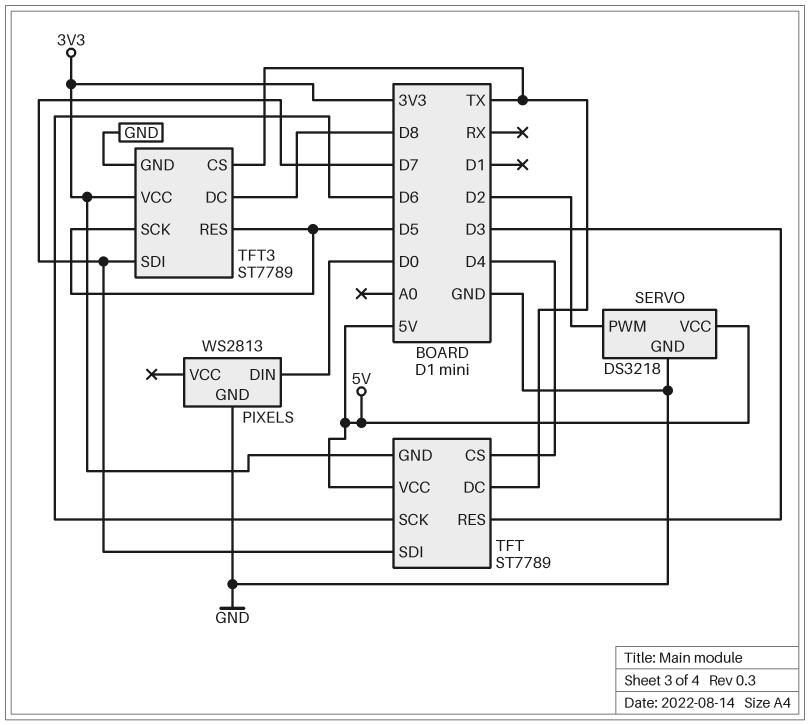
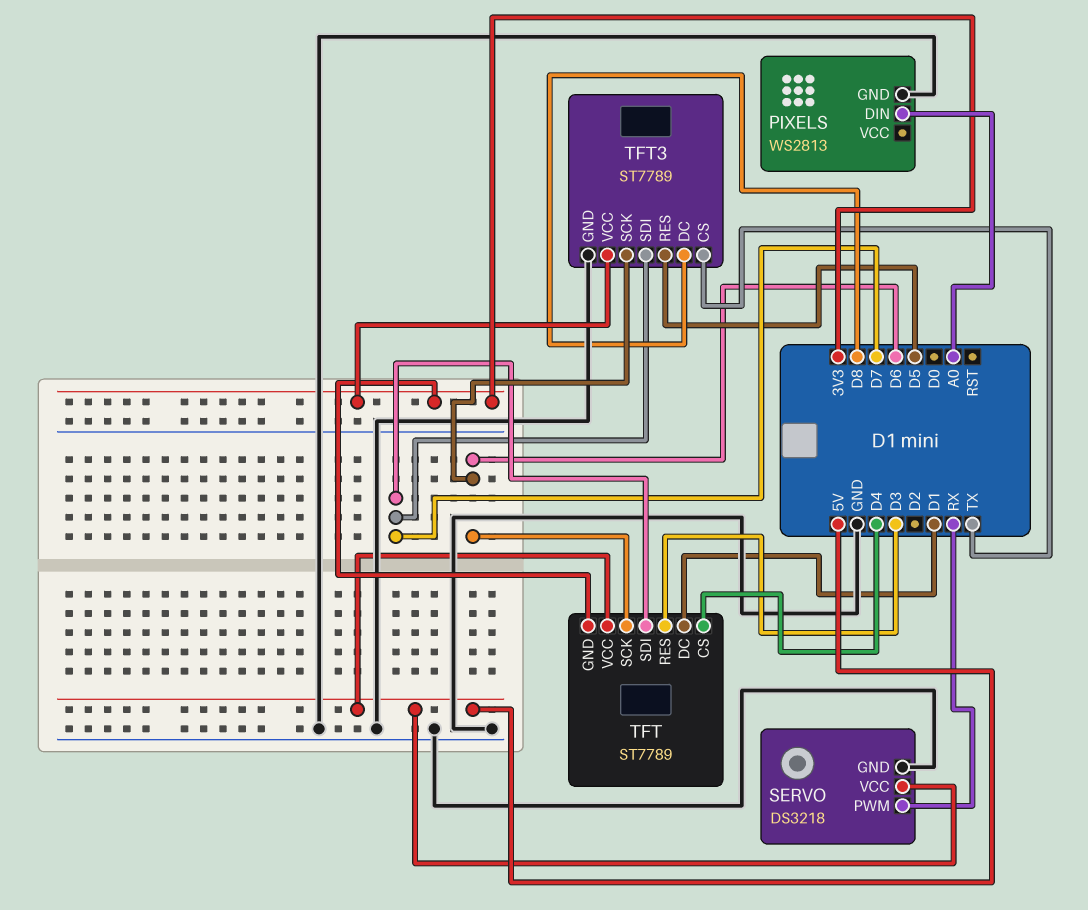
PIXELS pin DIN: D0 -> A0
SERVO pin PWM: D2 -> RX
TFT pin DC: TX -> D1
TFT3 pin SCK: D5 -> D6

